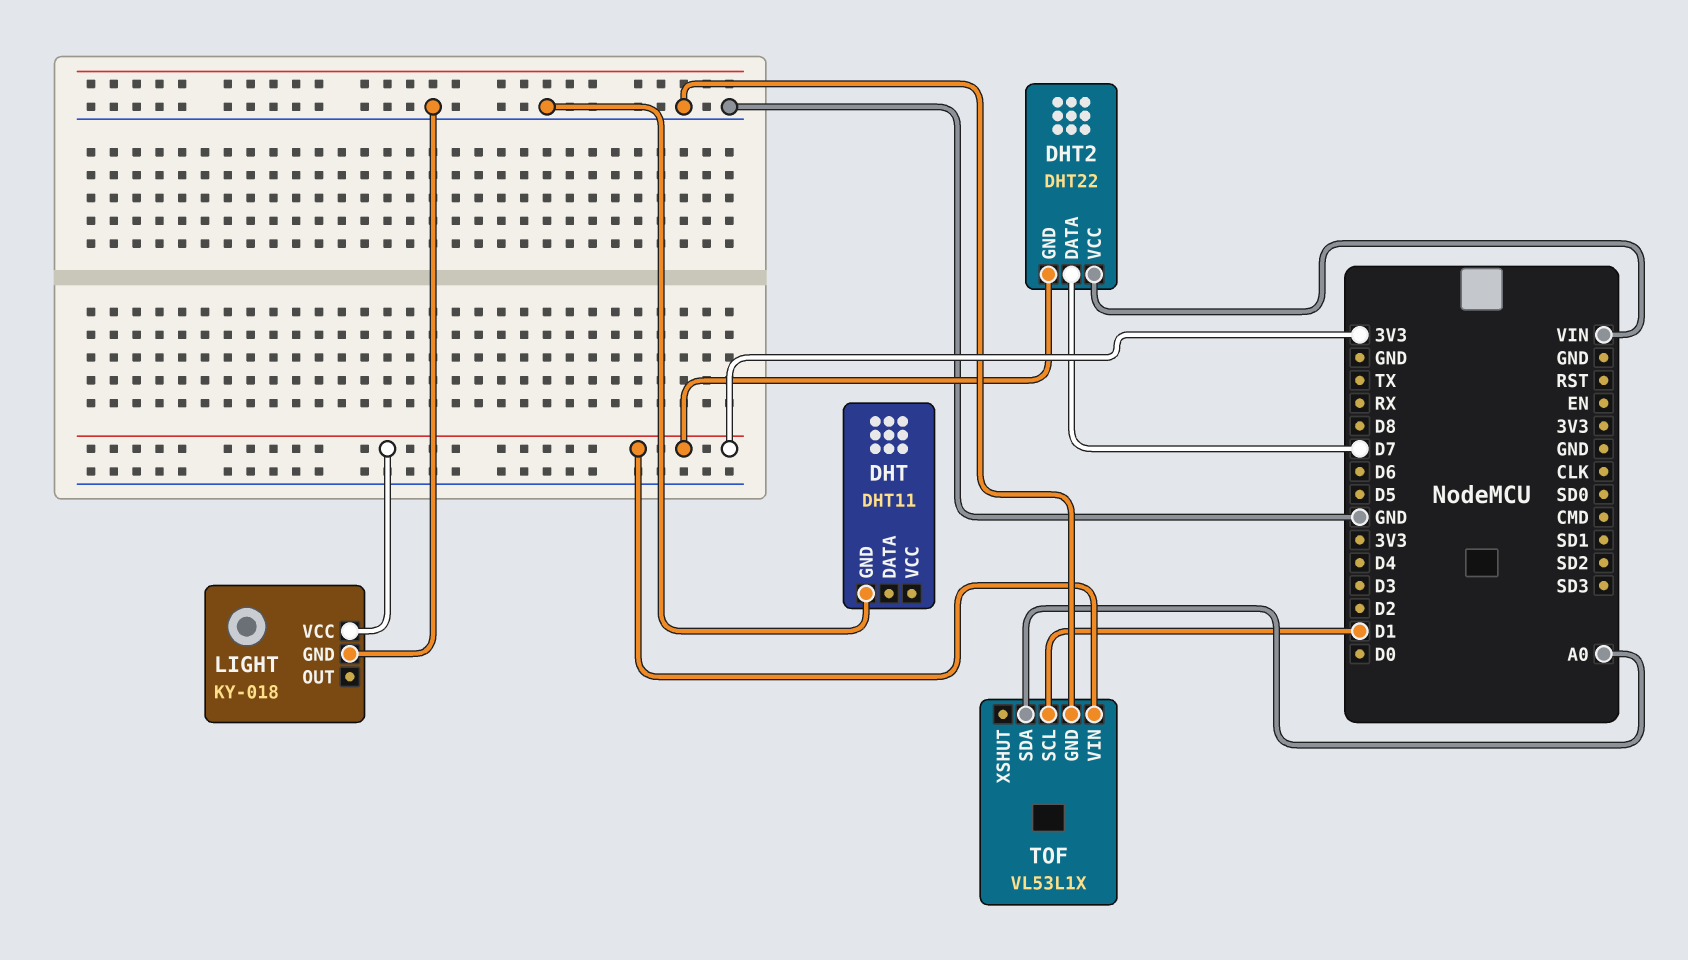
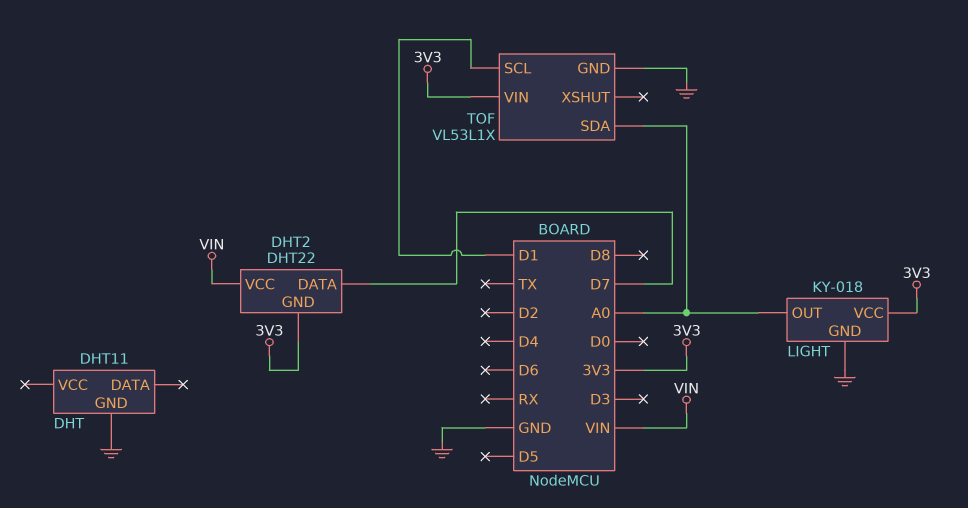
LIGHT pin OUT: none -> A0

